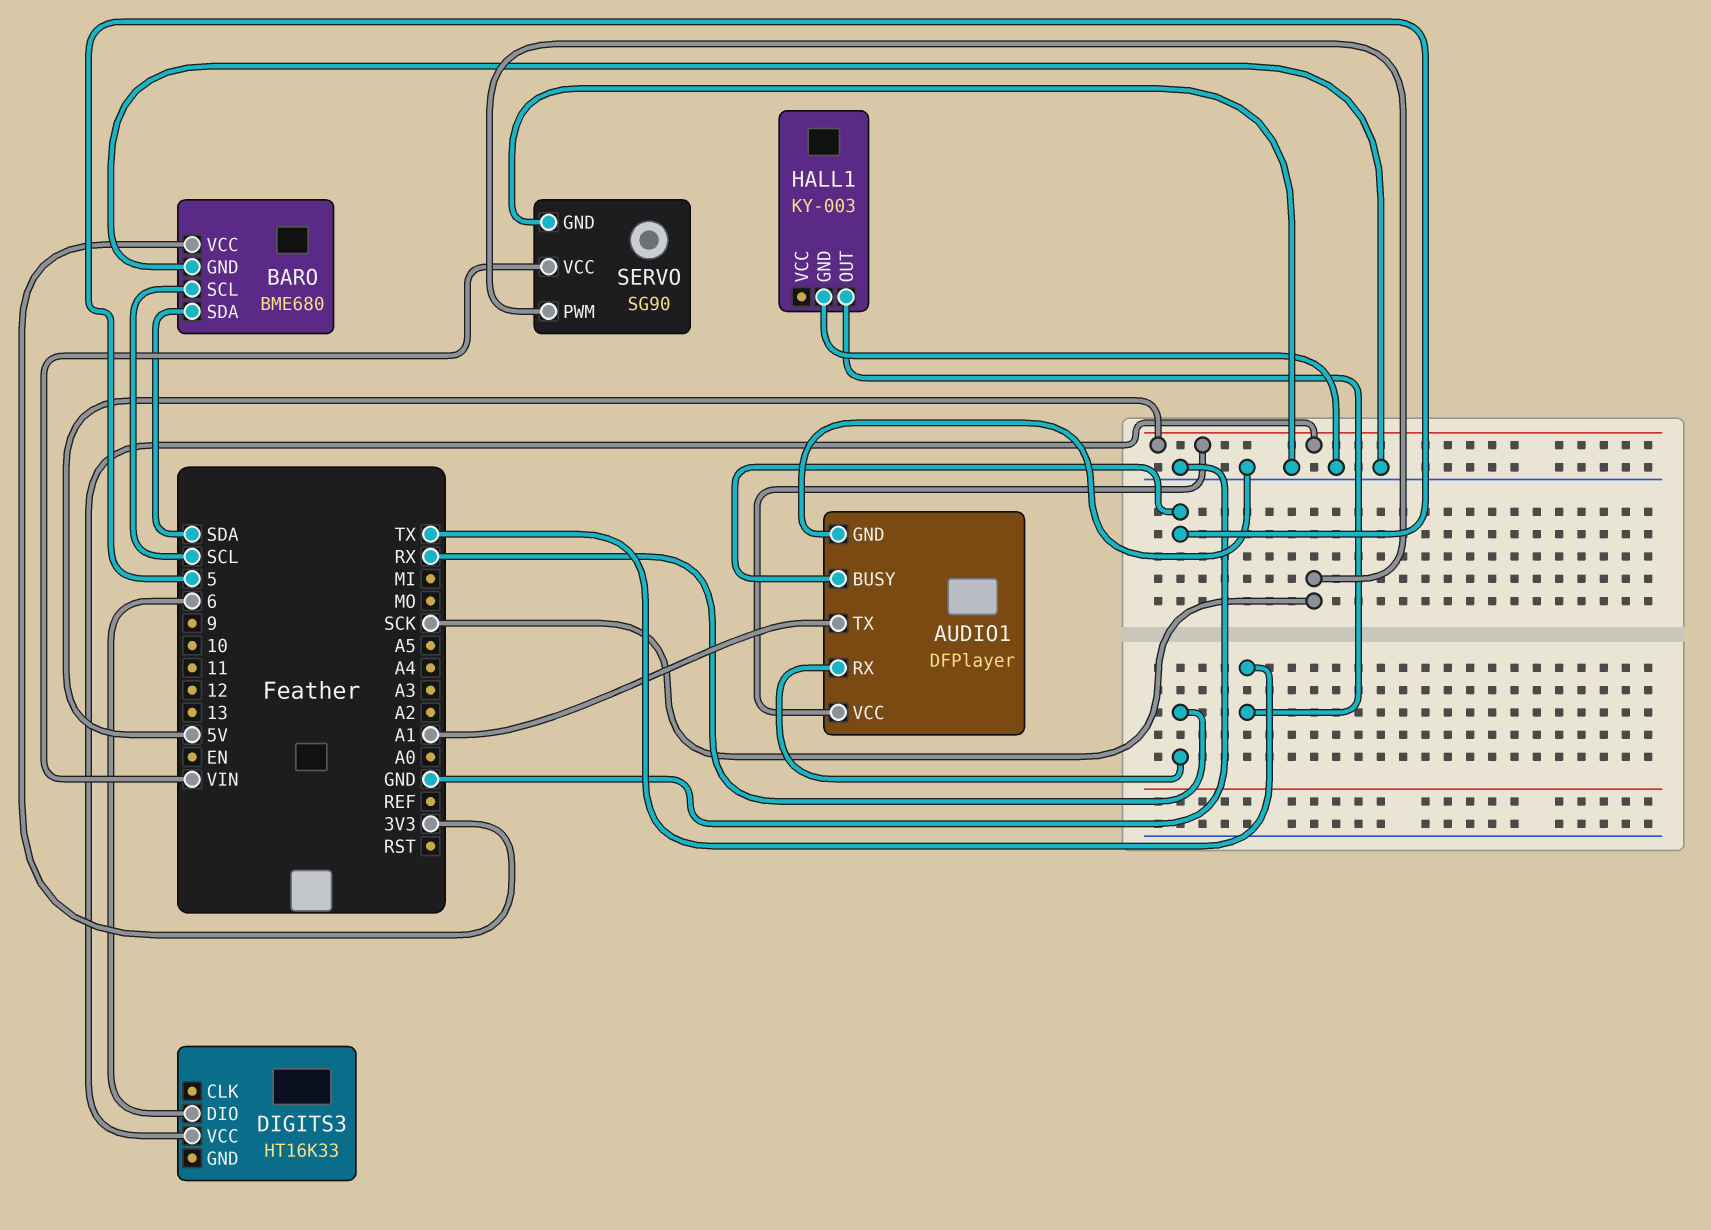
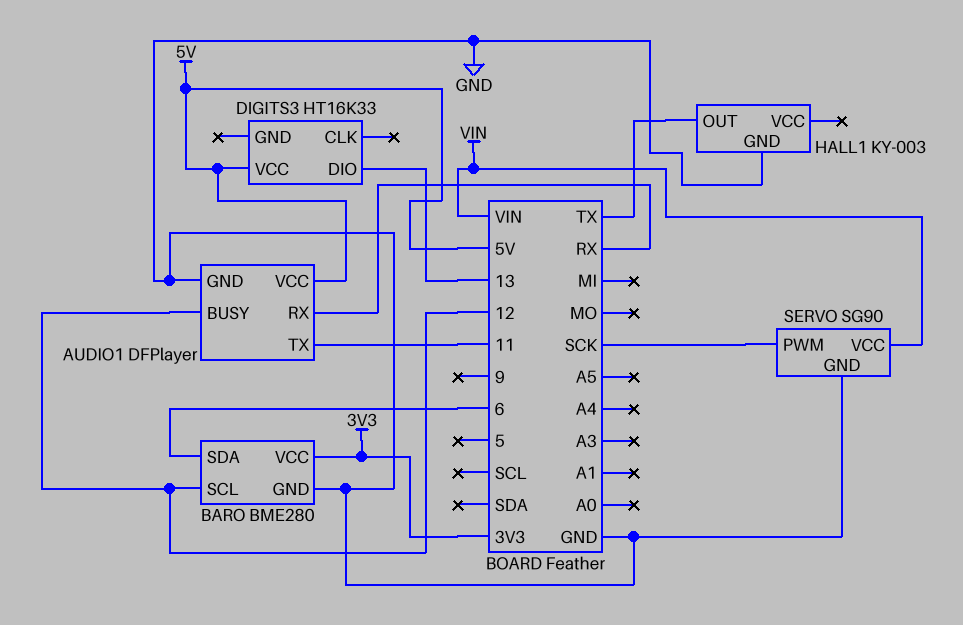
AUDIO1 pin BUSY: 5 -> 12
AUDIO1 pin TX: A1 -> 11
BARO: BME680 -> BME280
BARO pin SCL: SCL -> 12
BARO pin SDA: SDA -> 6
DIGITS3 pin DIO: 6 -> 13

